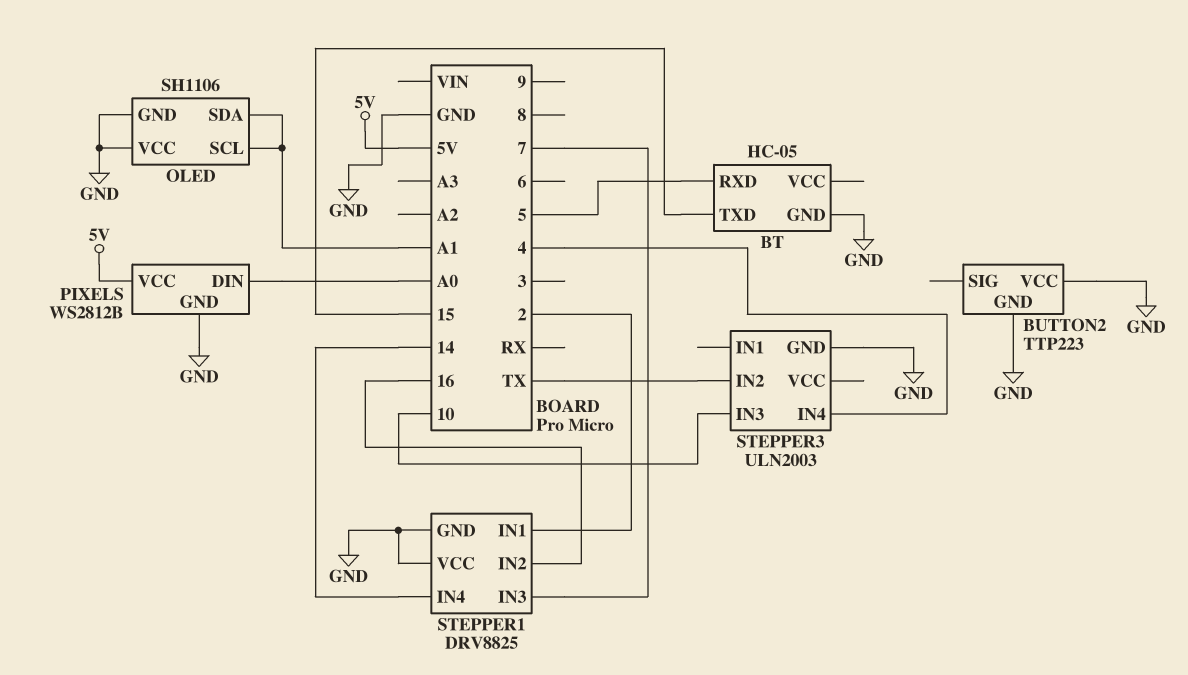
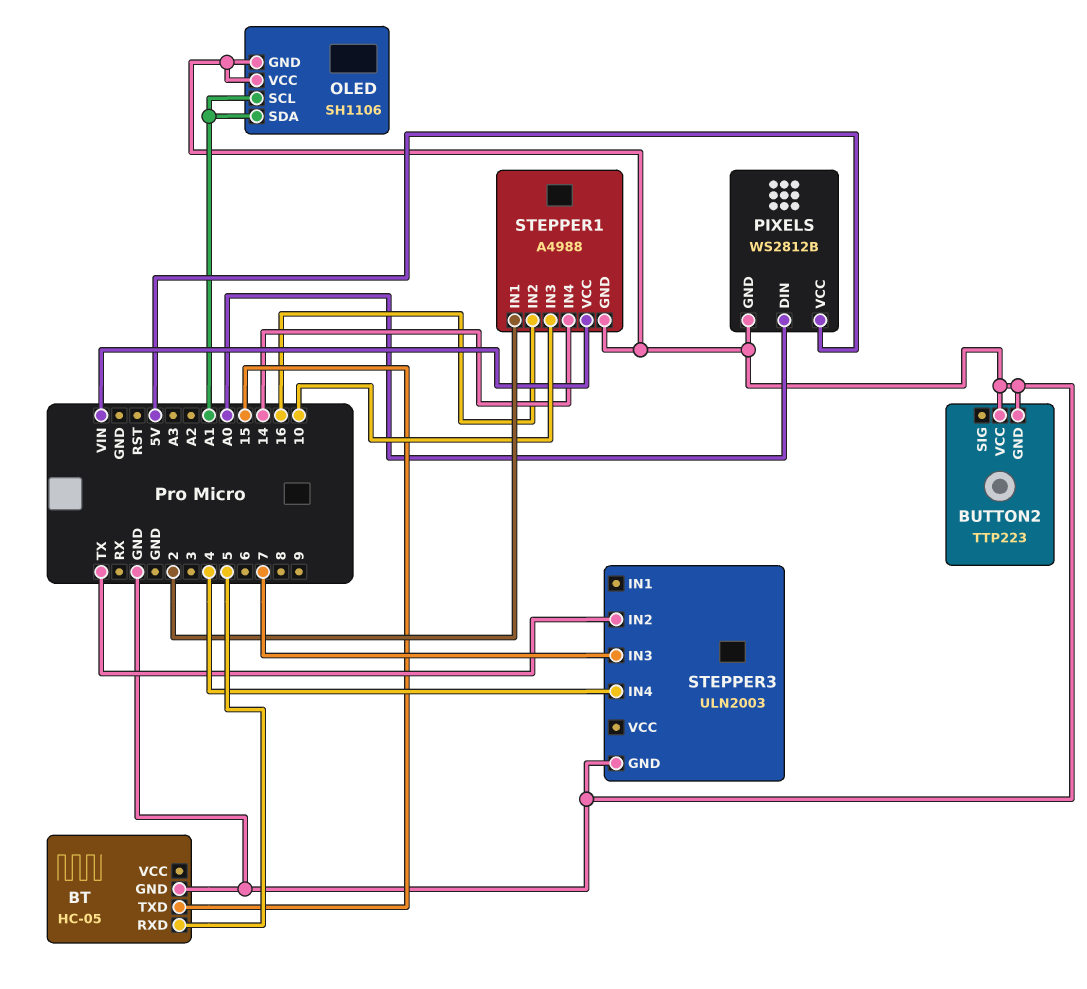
STEPPER1: DRV8825 -> A4988
STEPPER1 pin IN3: 7 -> 10
STEPPER1 pin VCC: GND -> VIN
STEPPER3 pin IN3: 10 -> 7

